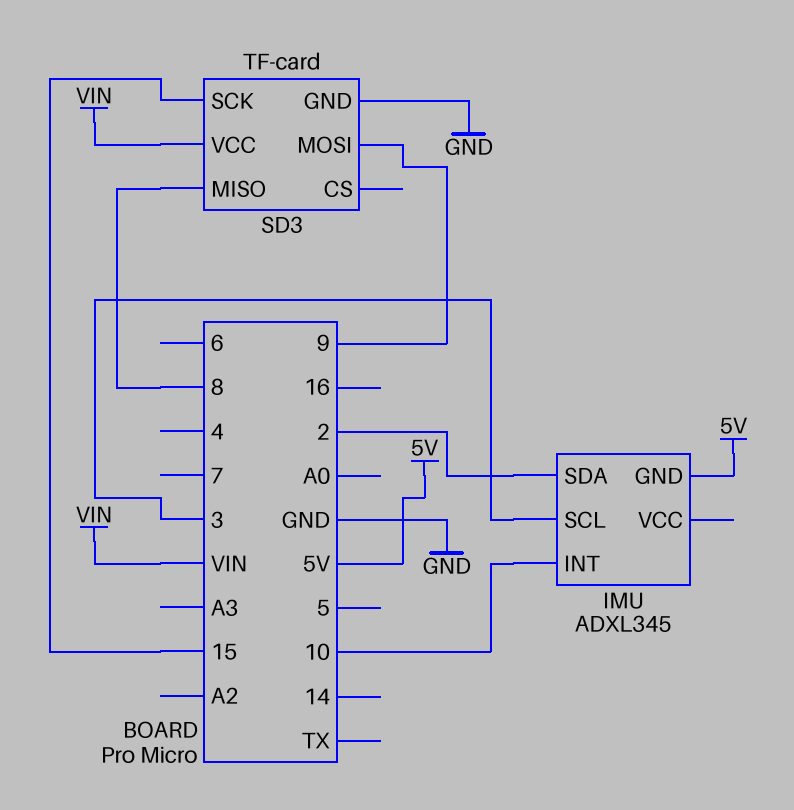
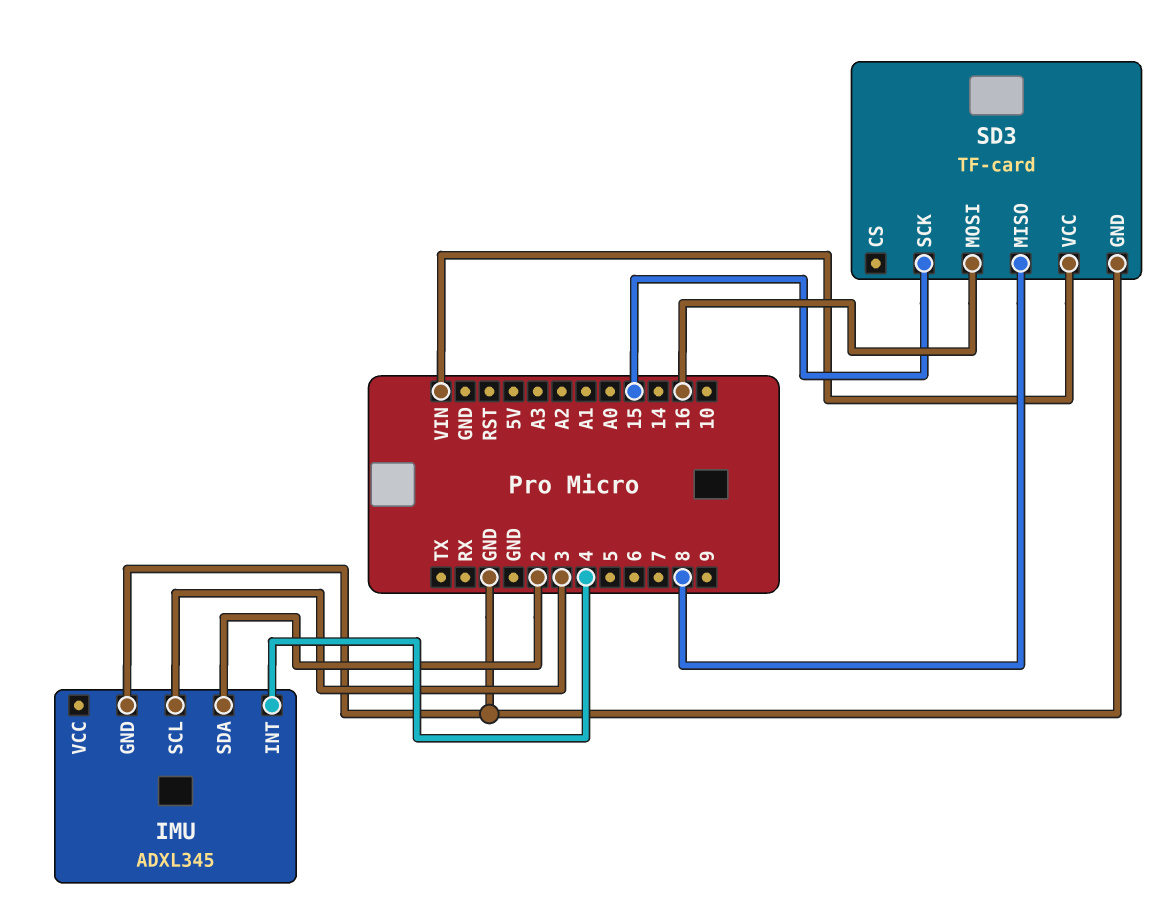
IMU pin GND: 5V -> GND
IMU pin INT: 10 -> 4
SD3 pin MOSI: 9 -> 16

